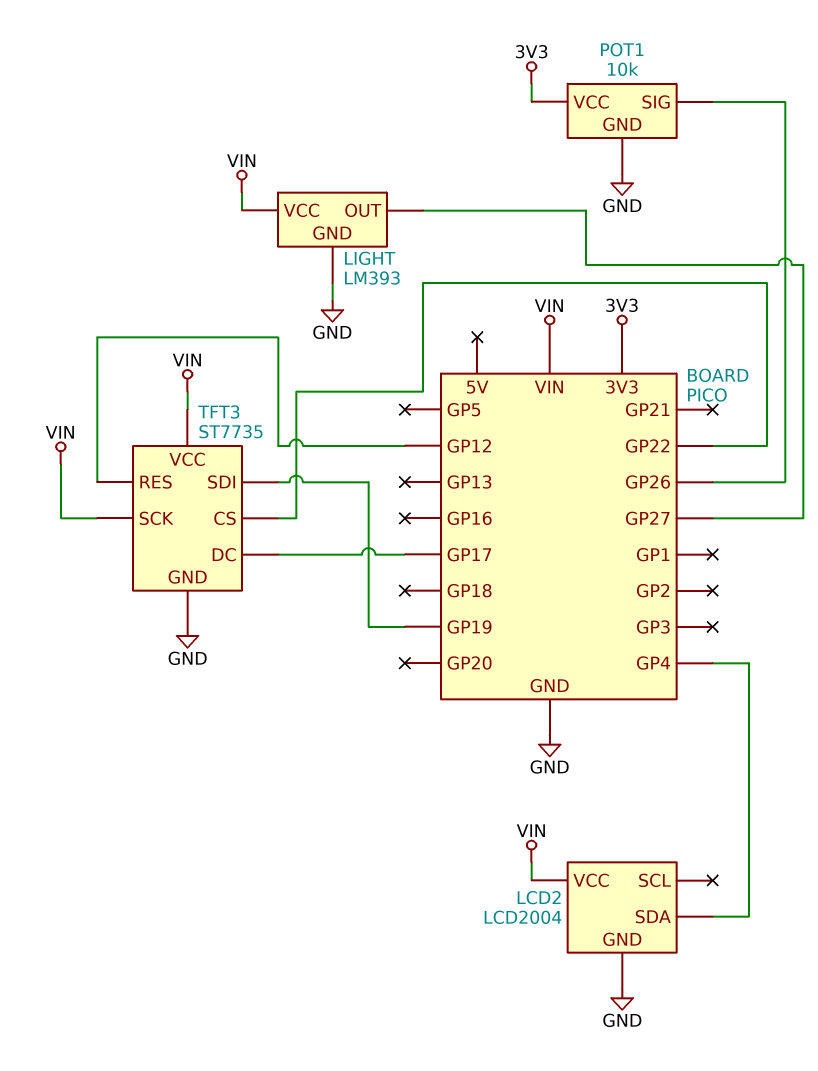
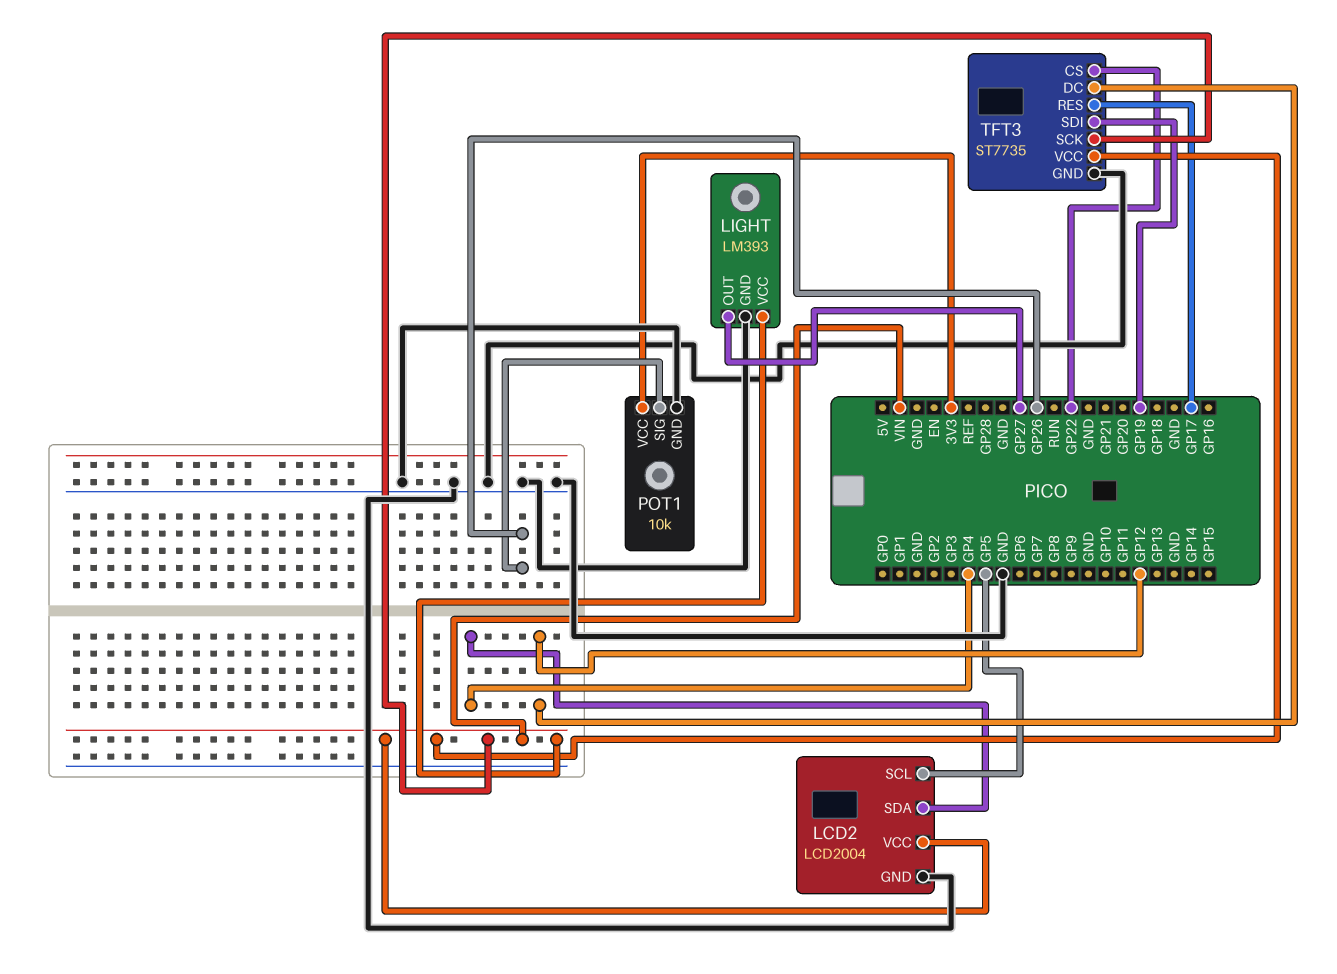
LCD2 pin SCL: none -> GP5
TFT3 pin DC: GP17 -> GP12
TFT3 pin RES: GP12 -> GP17

